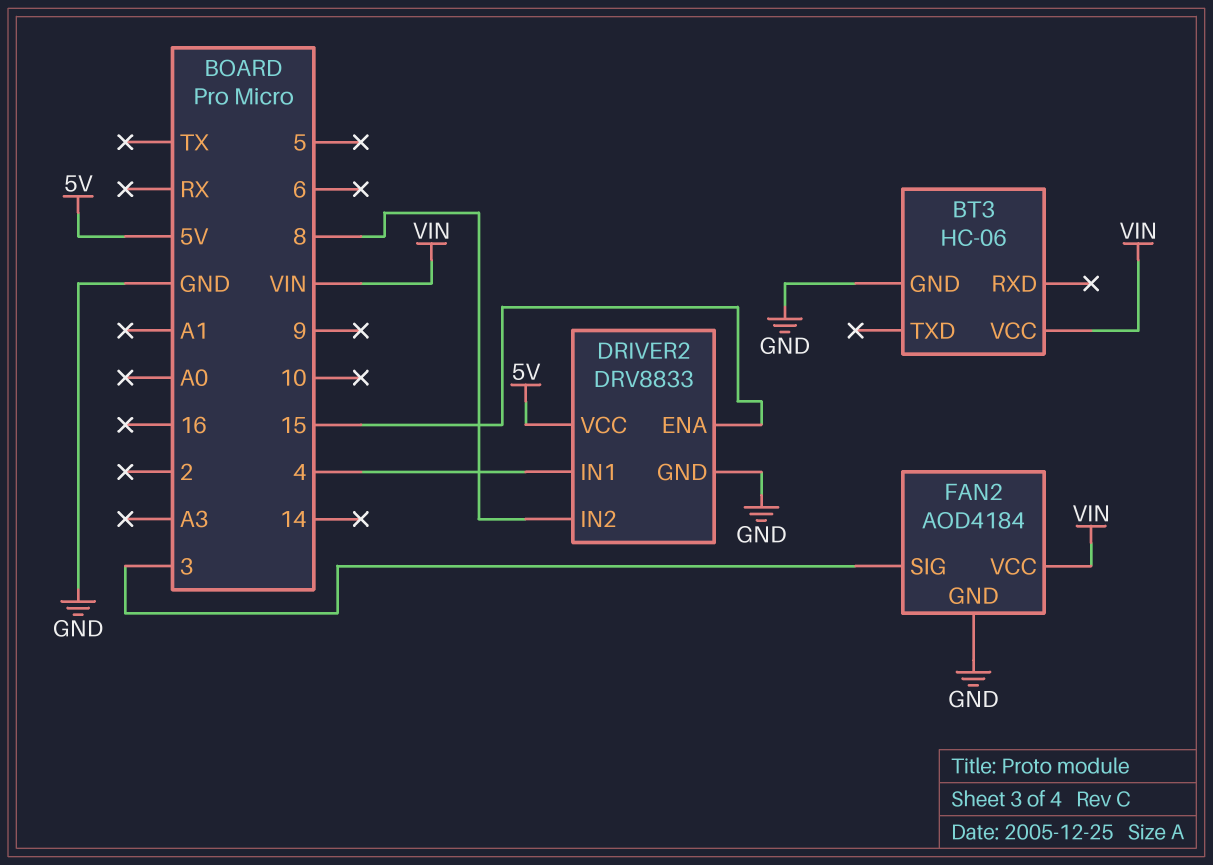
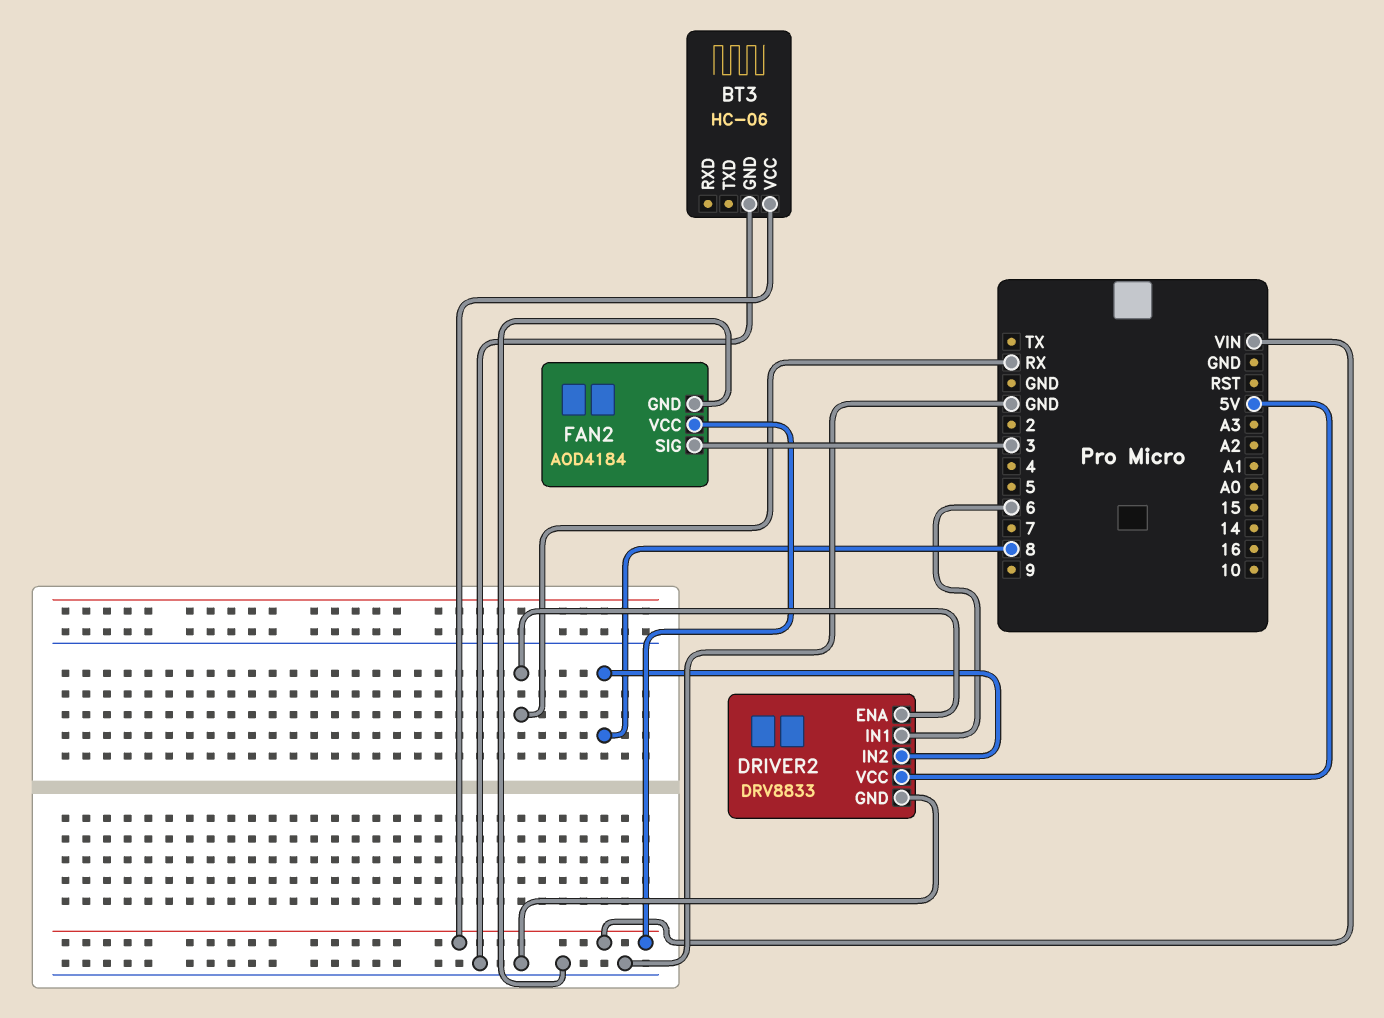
DRIVER2 pin ENA: 15 -> RX
DRIVER2 pin IN1: 4 -> 6

